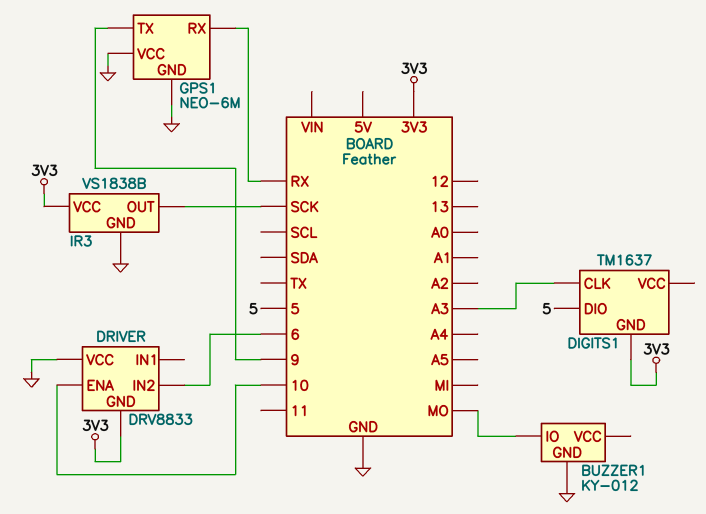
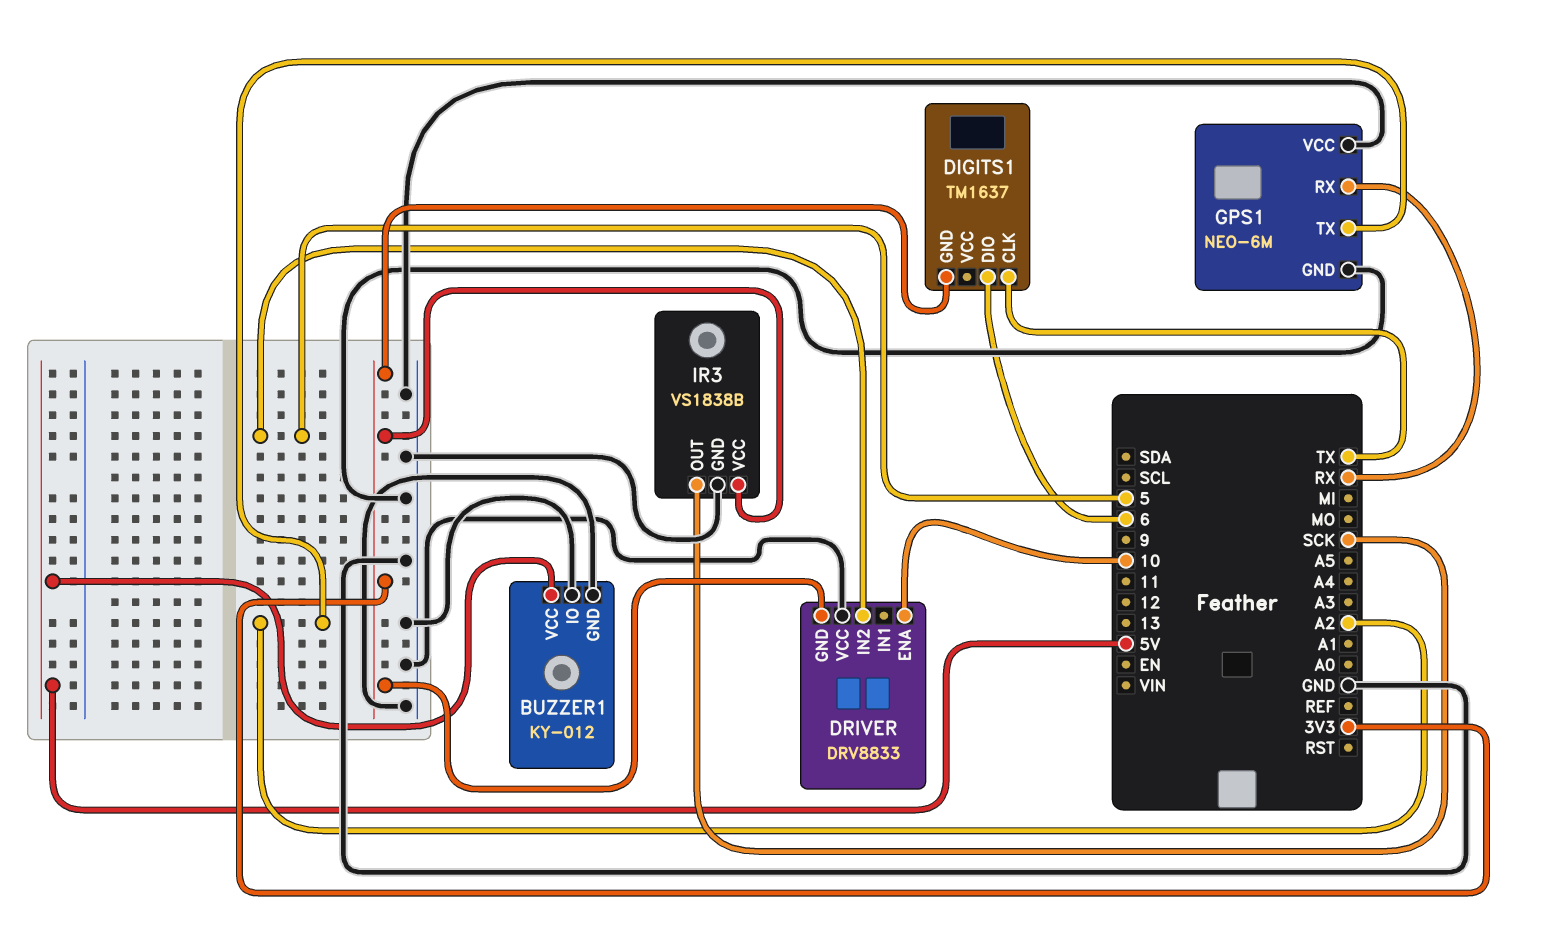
BUZZER1 pin IO: MO -> GND
BUZZER1 pin VCC: none -> 5V
DIGITS1 pin CLK: A3 -> TX
DIGITS1 pin DIO: 5 -> 6
DRIVER pin IN2: 6 -> 5
GPS1 pin TX: 9 -> A2

